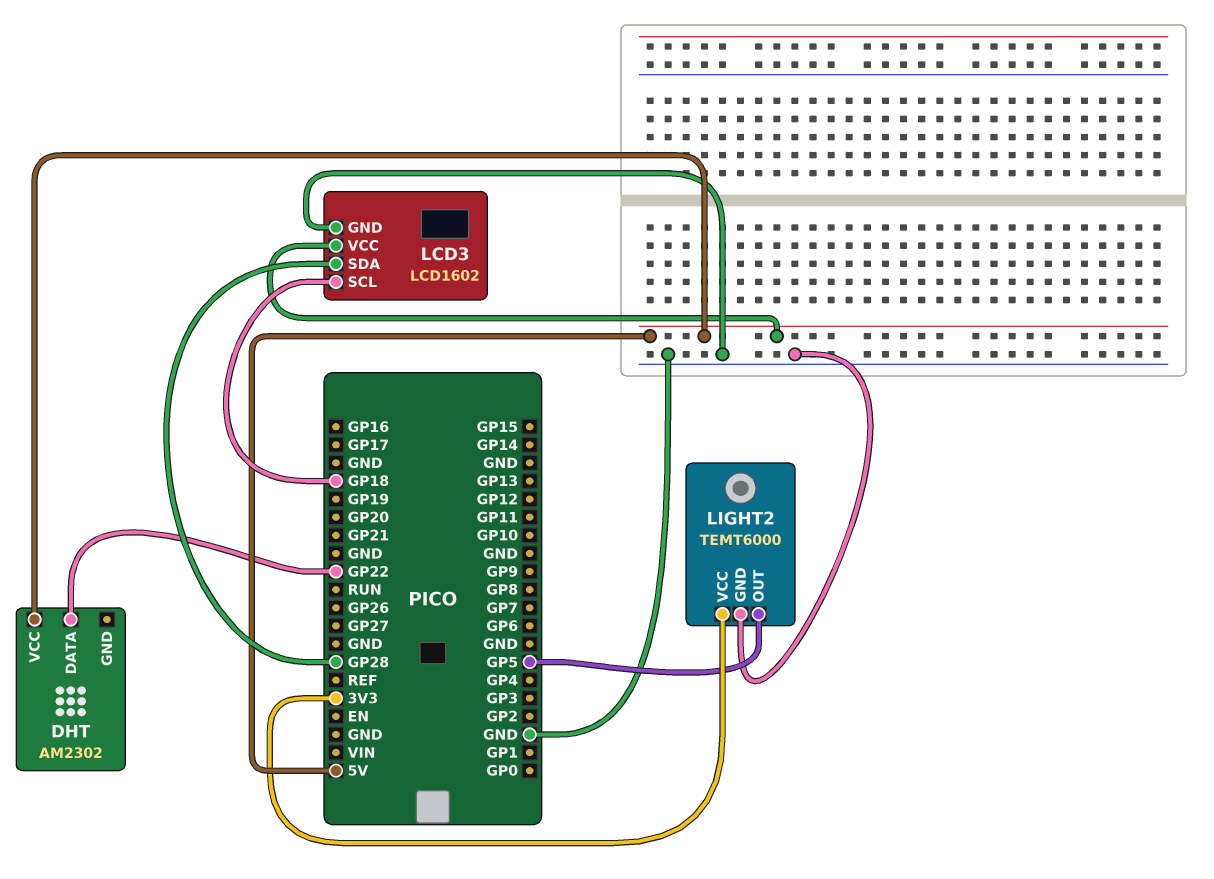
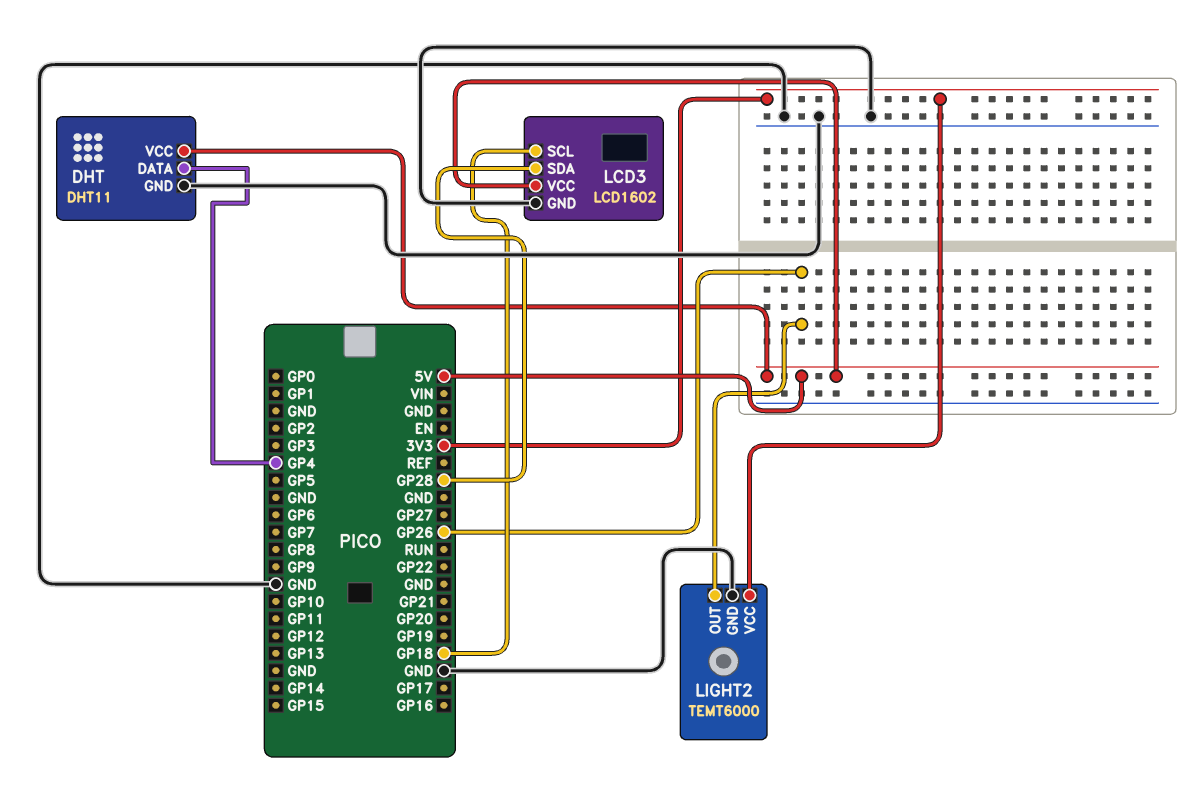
DHT: AM2302 -> DHT11
DHT pin DATA: GP22 -> GP4
DHT pin GND: none -> GND
LIGHT2 pin OUT: GP5 -> GP26

